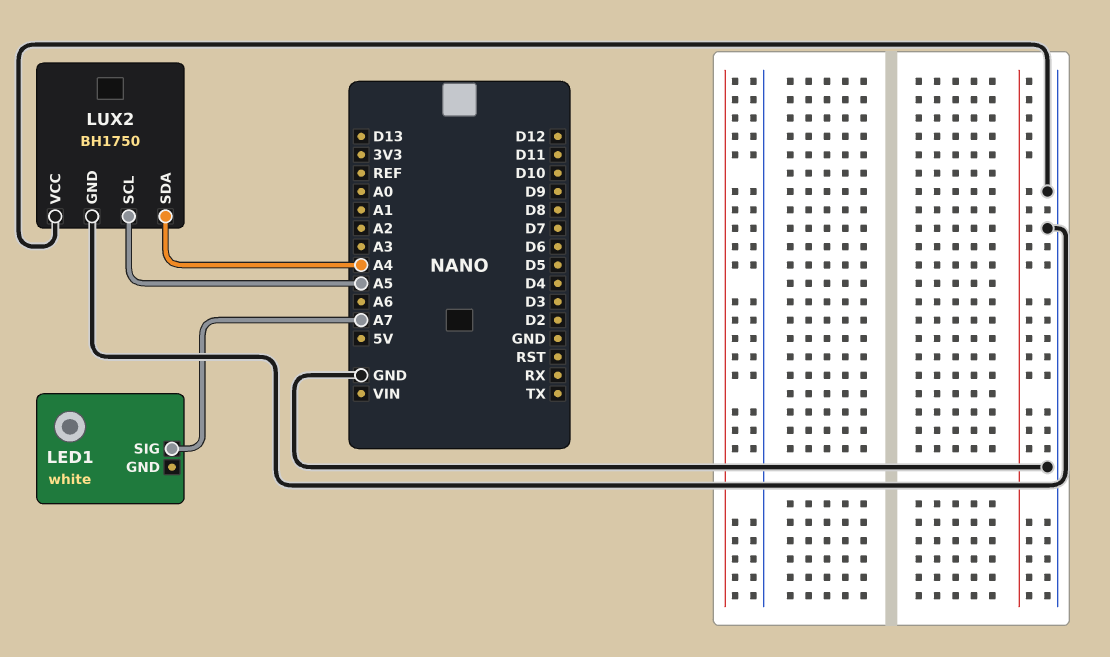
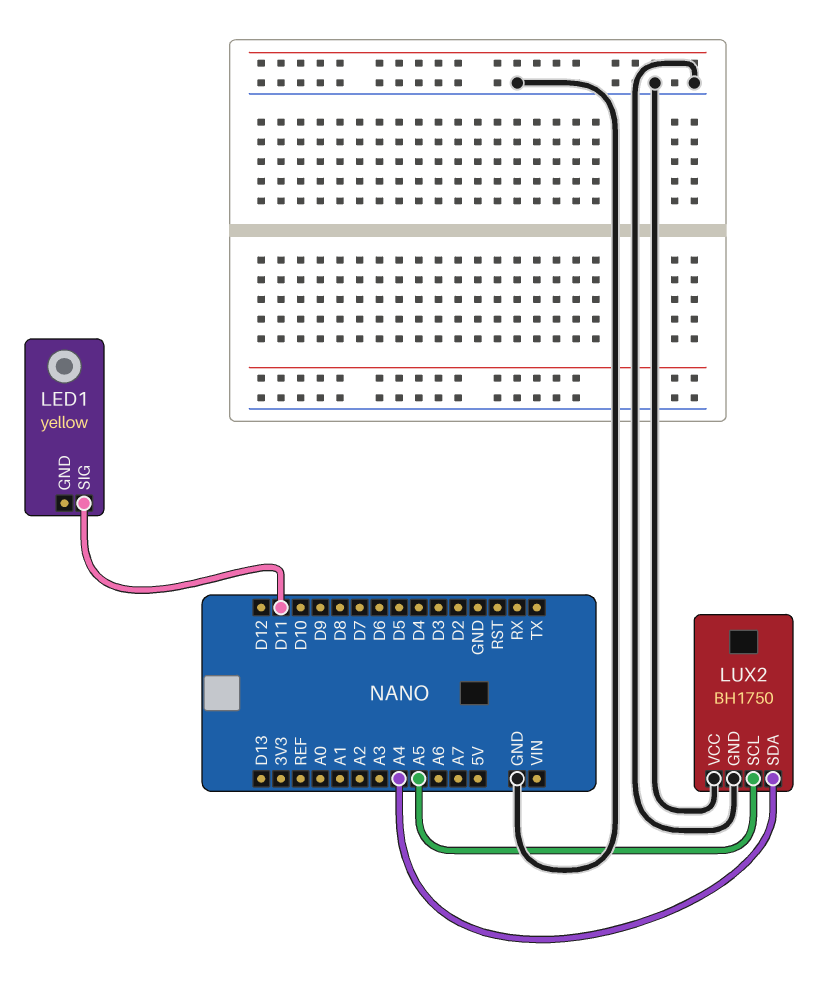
LED1: white -> yellow
LED1 pin SIG: A7 -> D11

